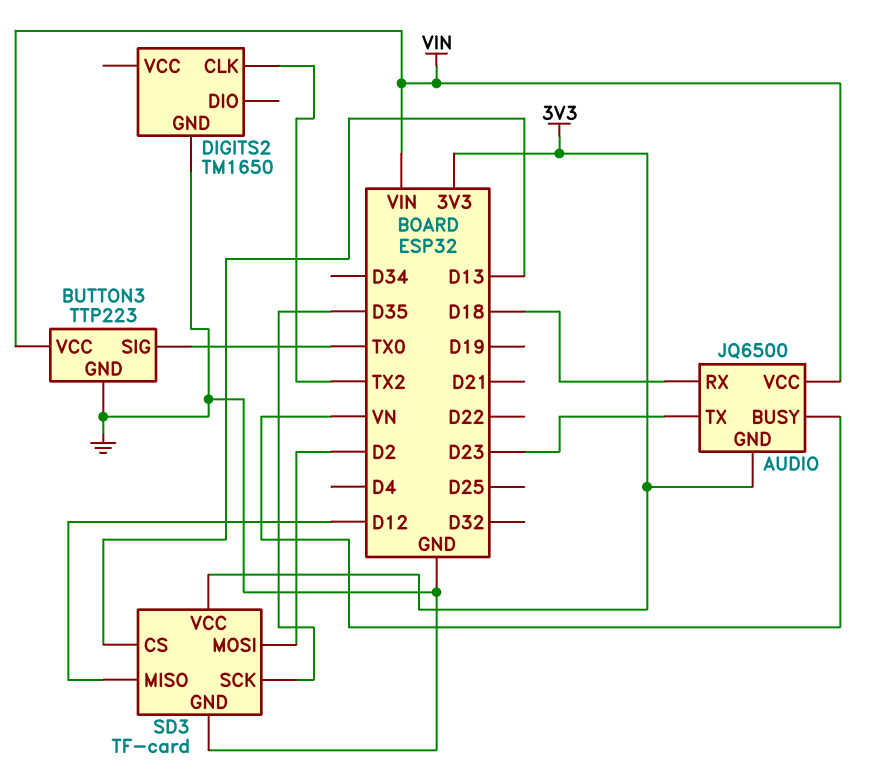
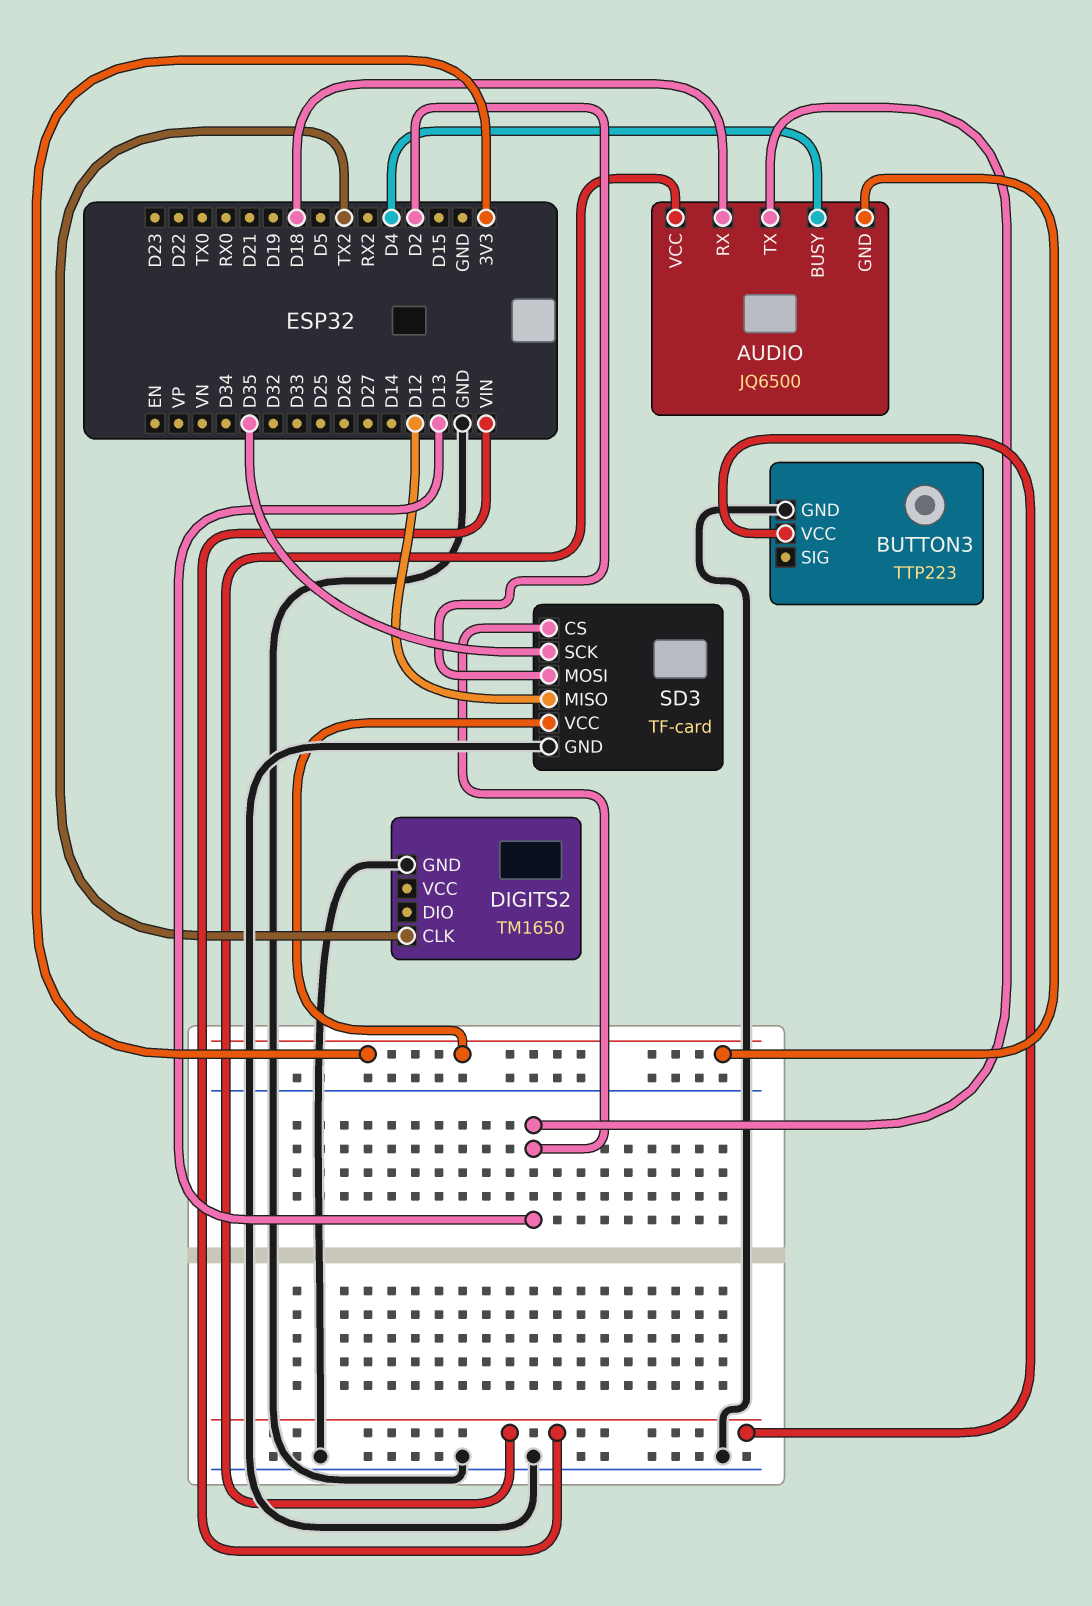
AUDIO pin BUSY: VN -> D4
AUDIO pin TX: D23 -> D13
BUTTON3 pin SIG: TX0 -> none

